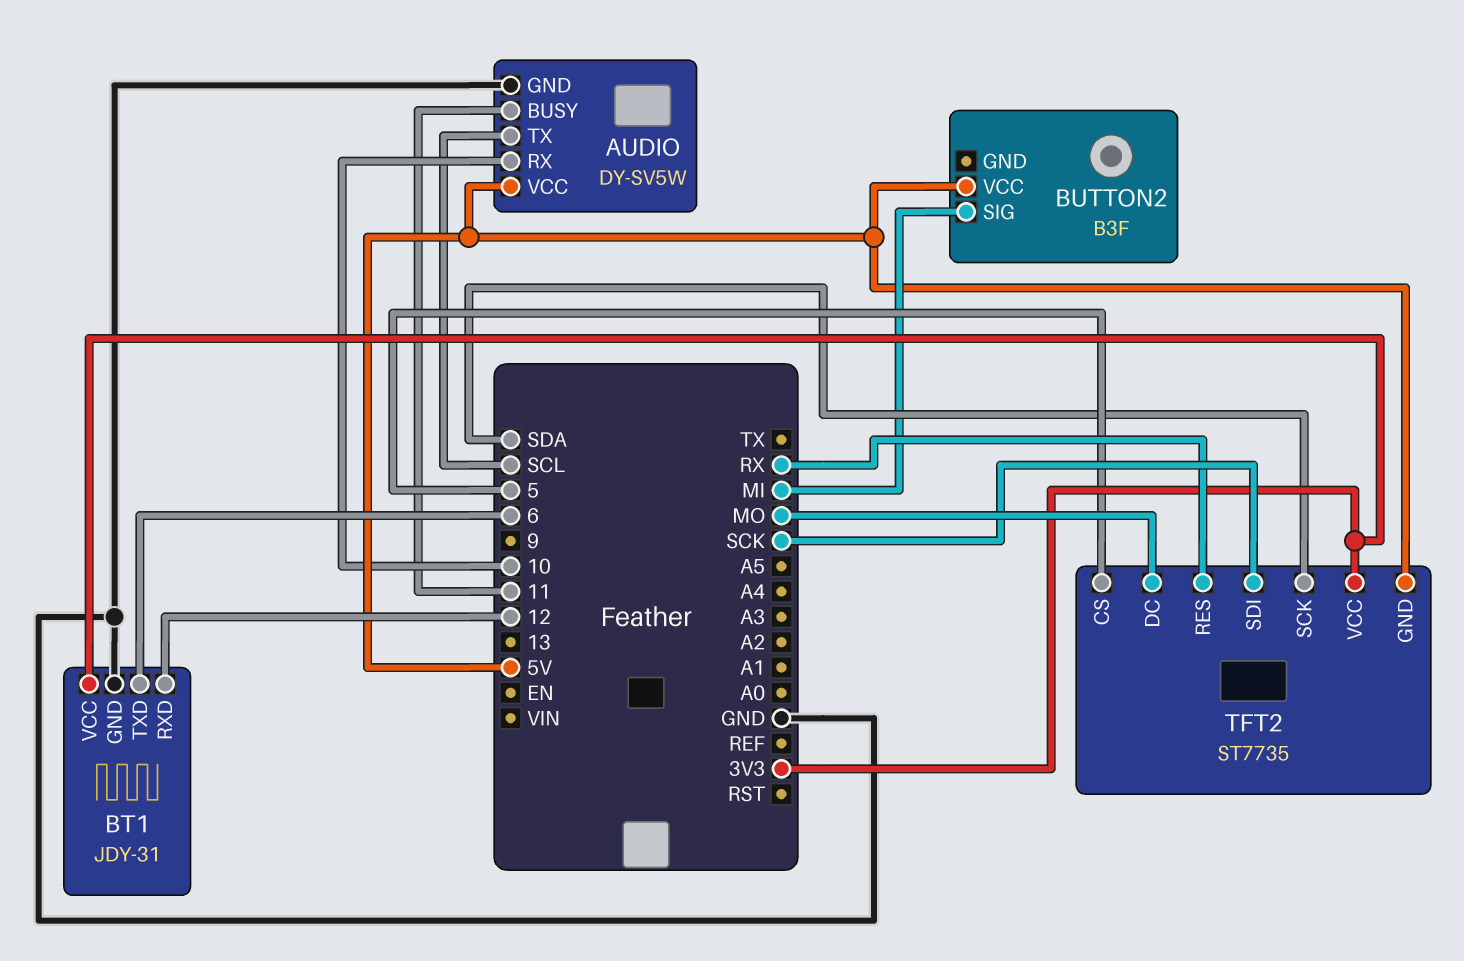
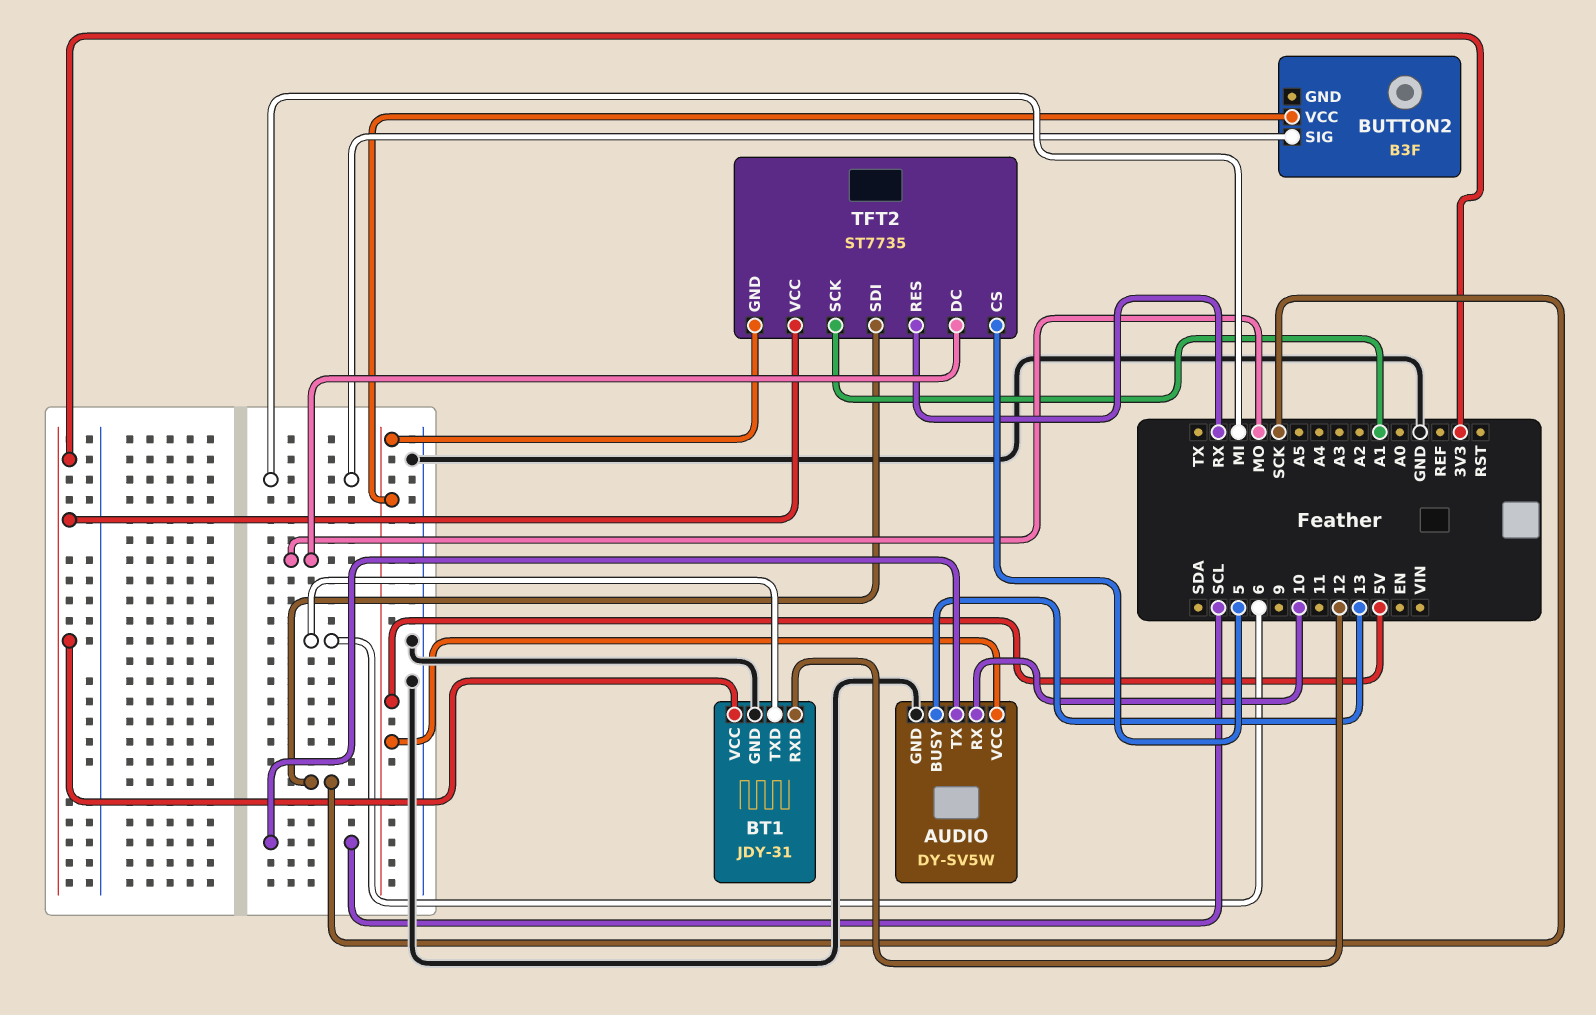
AUDIO pin BUSY: 11 -> 13
TFT2 pin SCK: SDA -> A1

